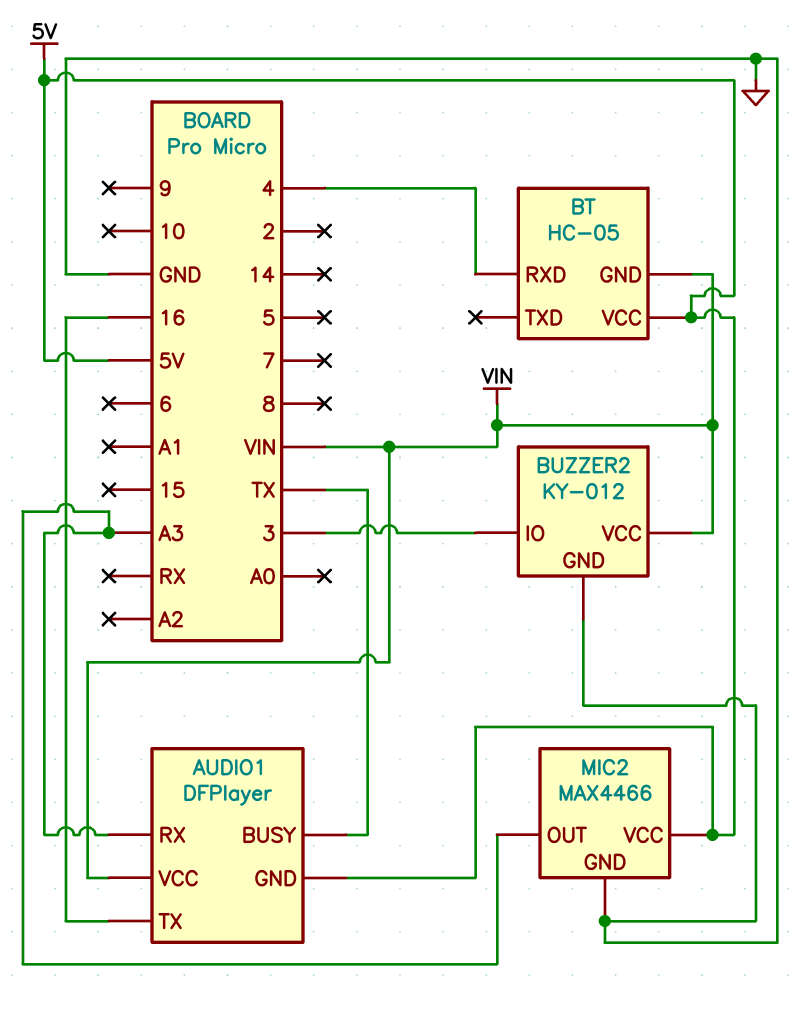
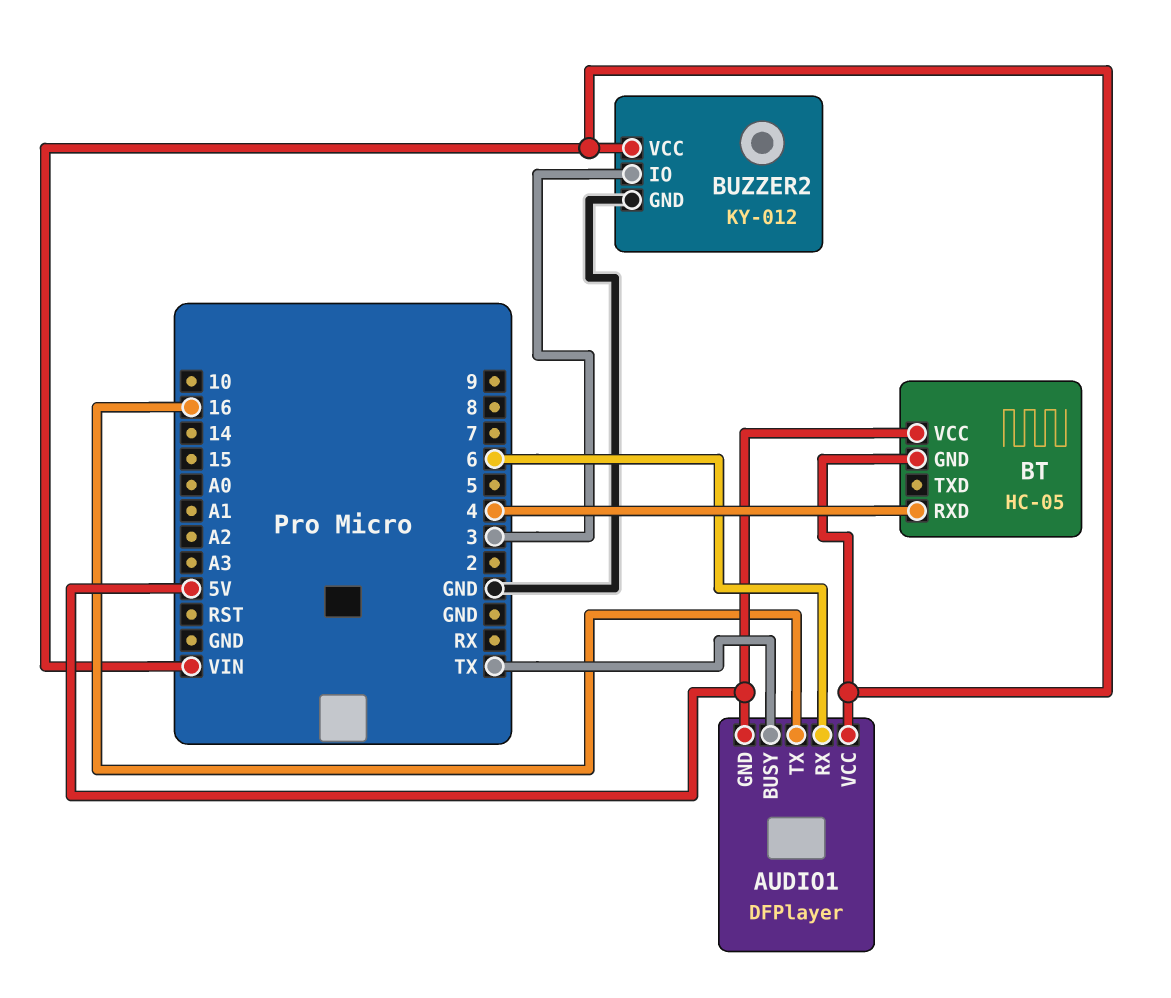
AUDIO1 pin RX: A3 -> 6
MIC2: MAX4466 -> none
MIC2 pin GND: GND -> none
MIC2 pin OUT: A3 -> none
MIC2 pin VCC: 5V -> none

